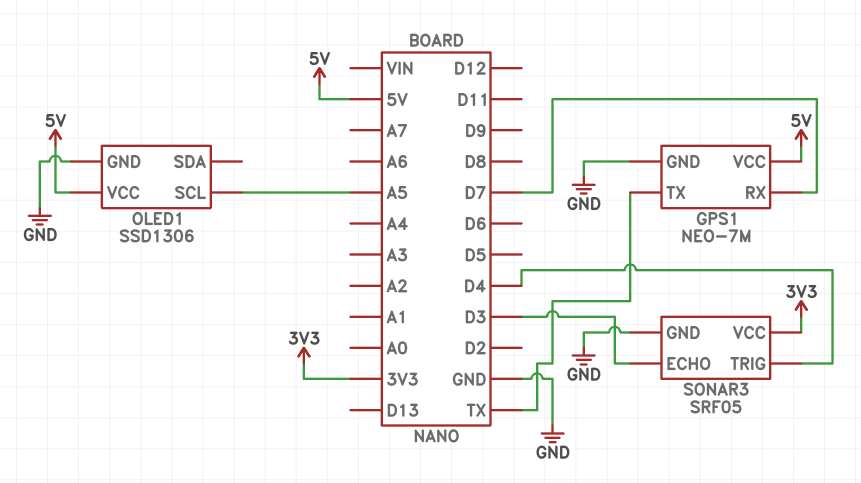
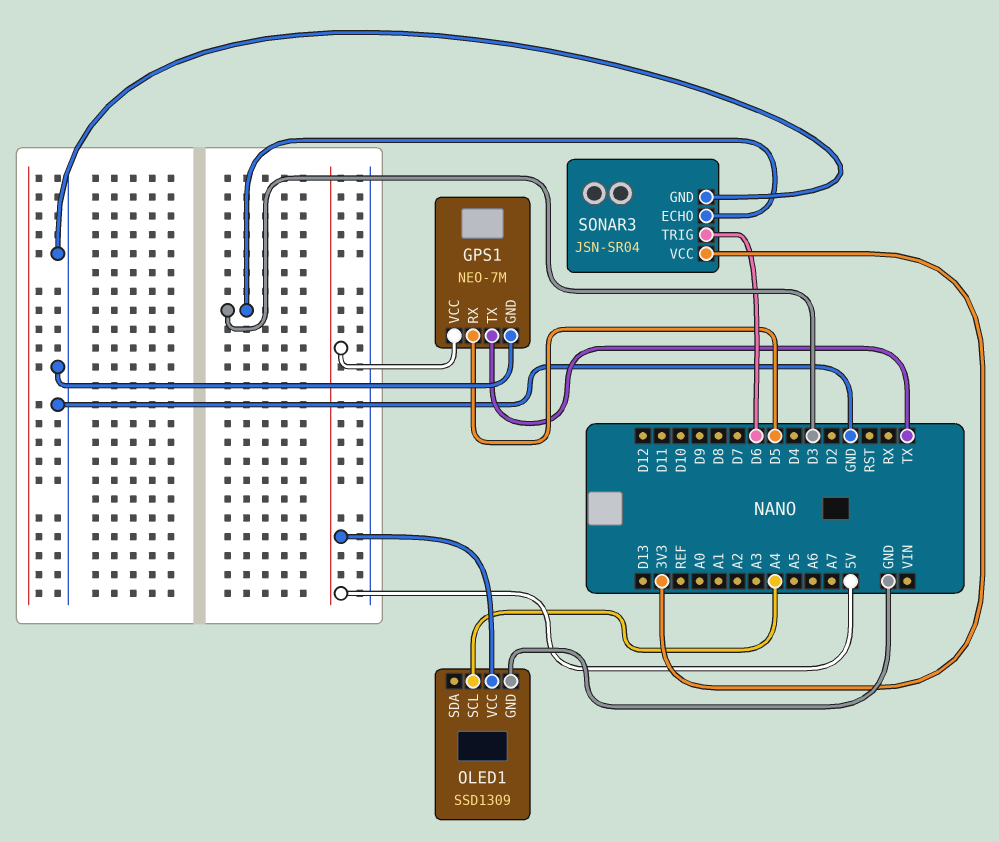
GPS1 pin RX: D7 -> D5
OLED1: SSD1306 -> SSD1309
OLED1 pin SCL: A5 -> A4
SONAR3: SRF05 -> JSN-SR04
SONAR3 pin TRIG: D4 -> D6

